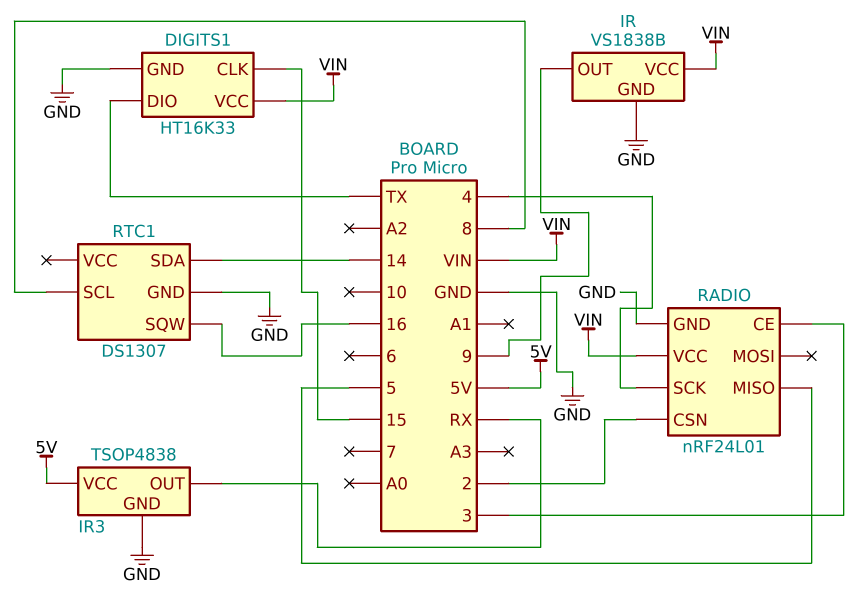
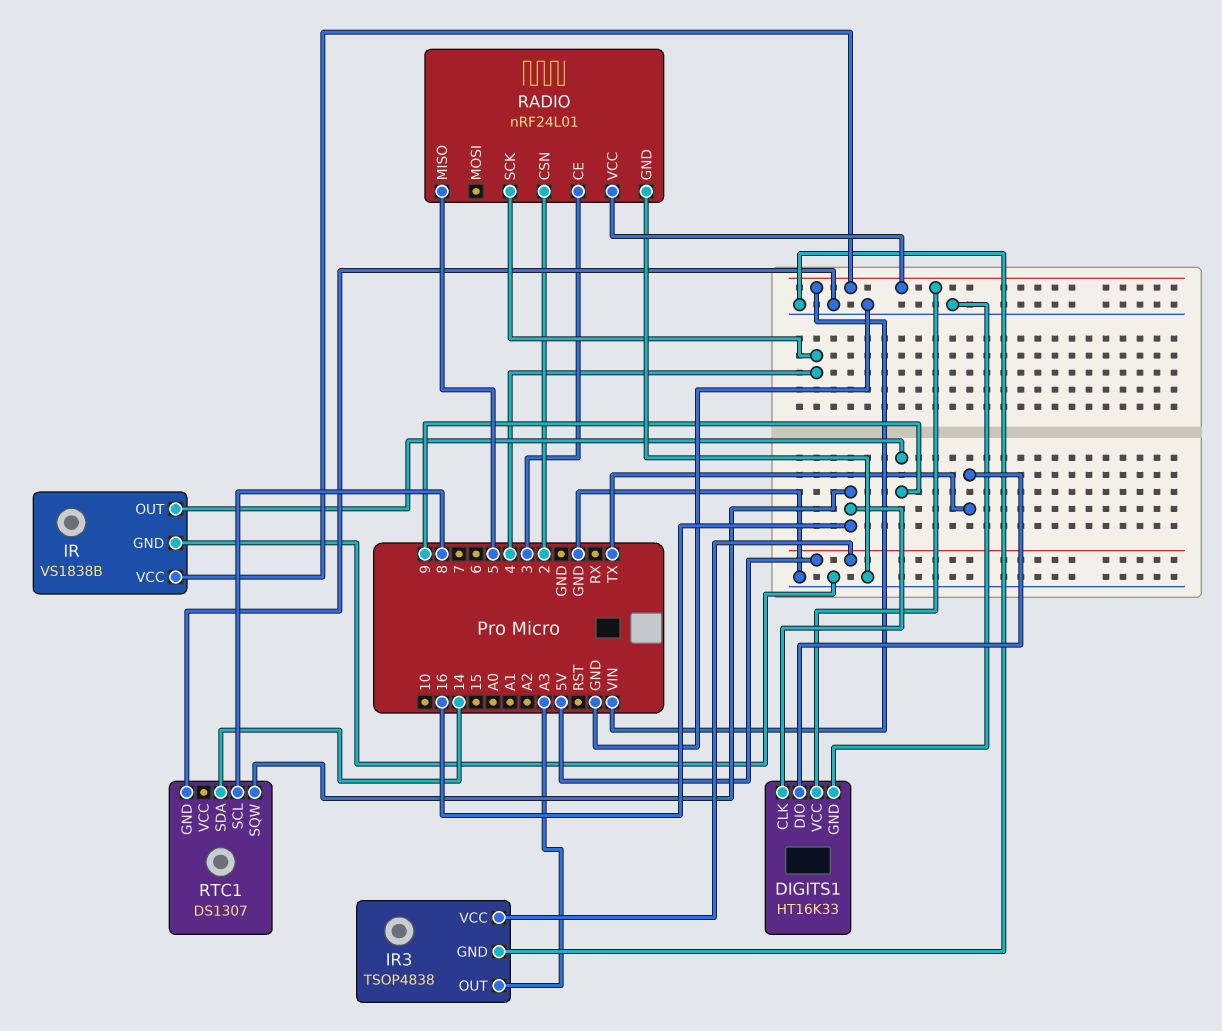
DIGITS1 pin CLK: 15 -> 16
IR3 pin OUT: RX -> A3

